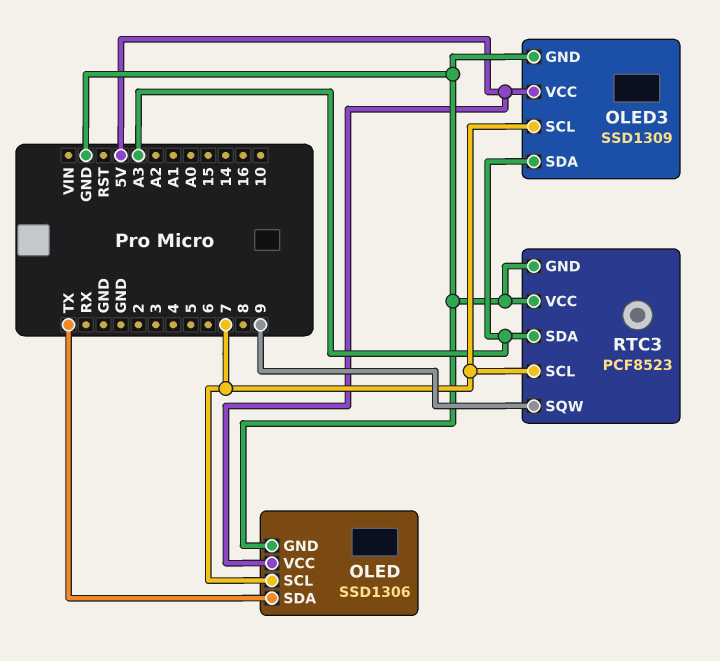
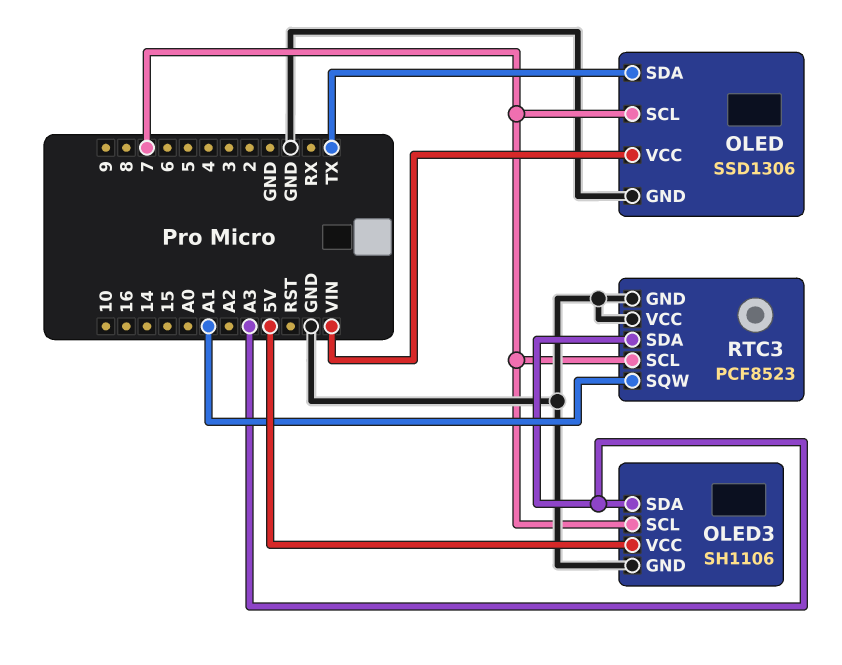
OLED pin VCC: 5V -> VIN
OLED3: SSD1309 -> SH1106
RTC3 pin SQW: 9 -> A1

